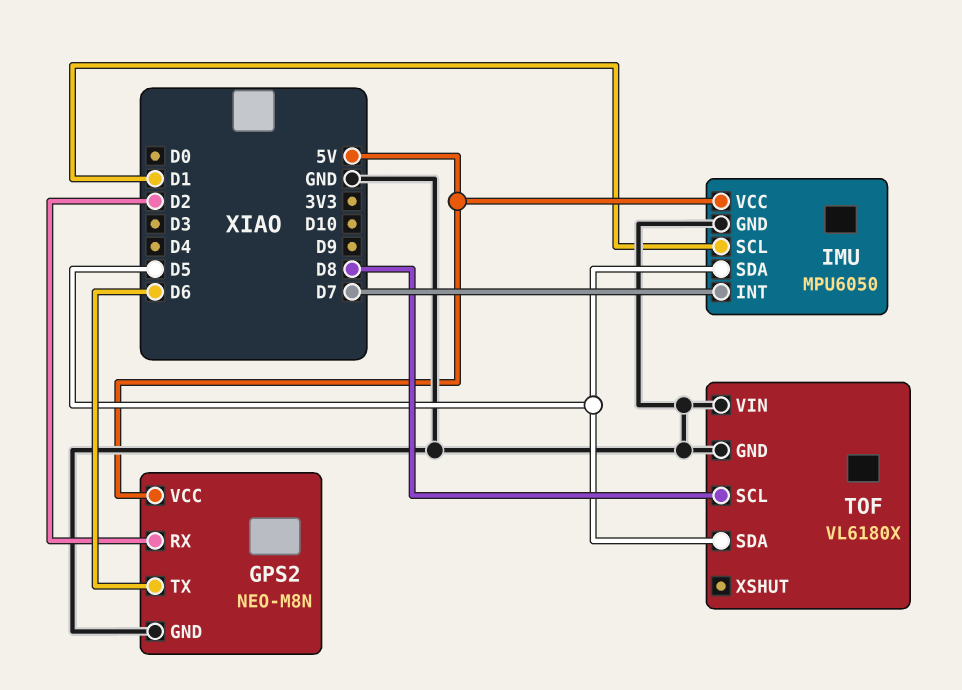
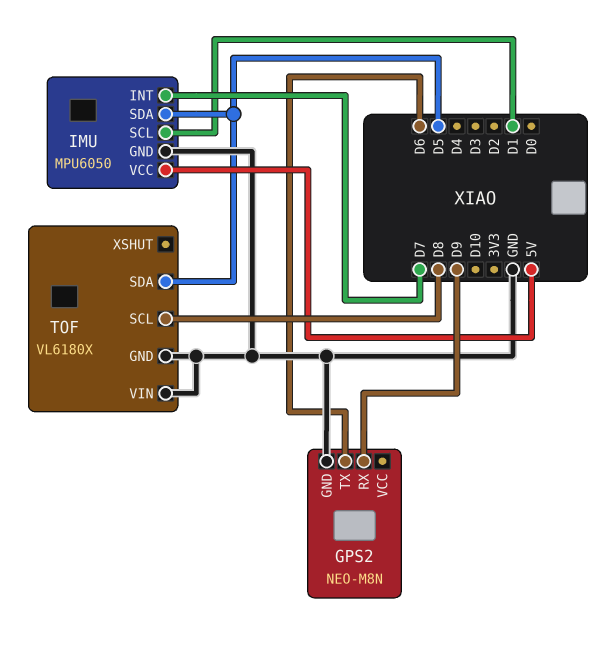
GPS2 pin RX: D2 -> D9
GPS2 pin VCC: 5V -> none

